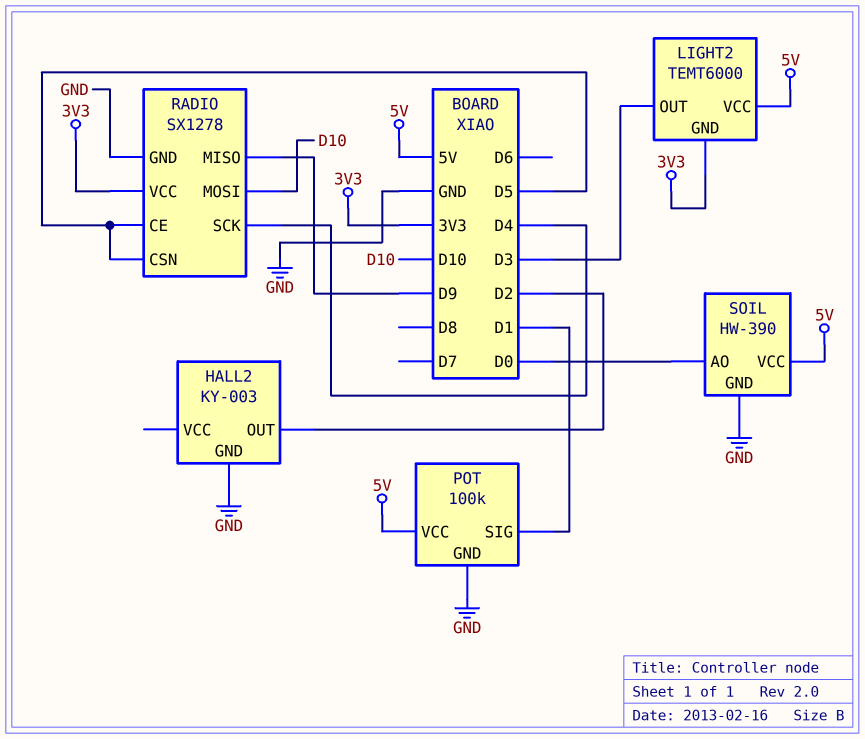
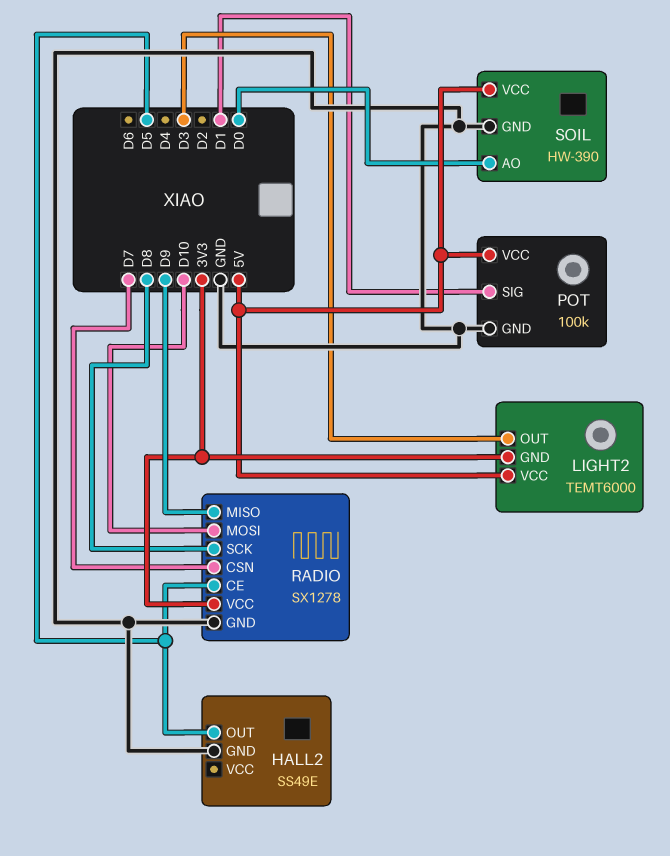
HALL2: KY-003 -> SS49E
HALL2 pin OUT: D2 -> D5
RADIO pin CSN: D5 -> D7
RADIO pin SCK: D4 -> D8

